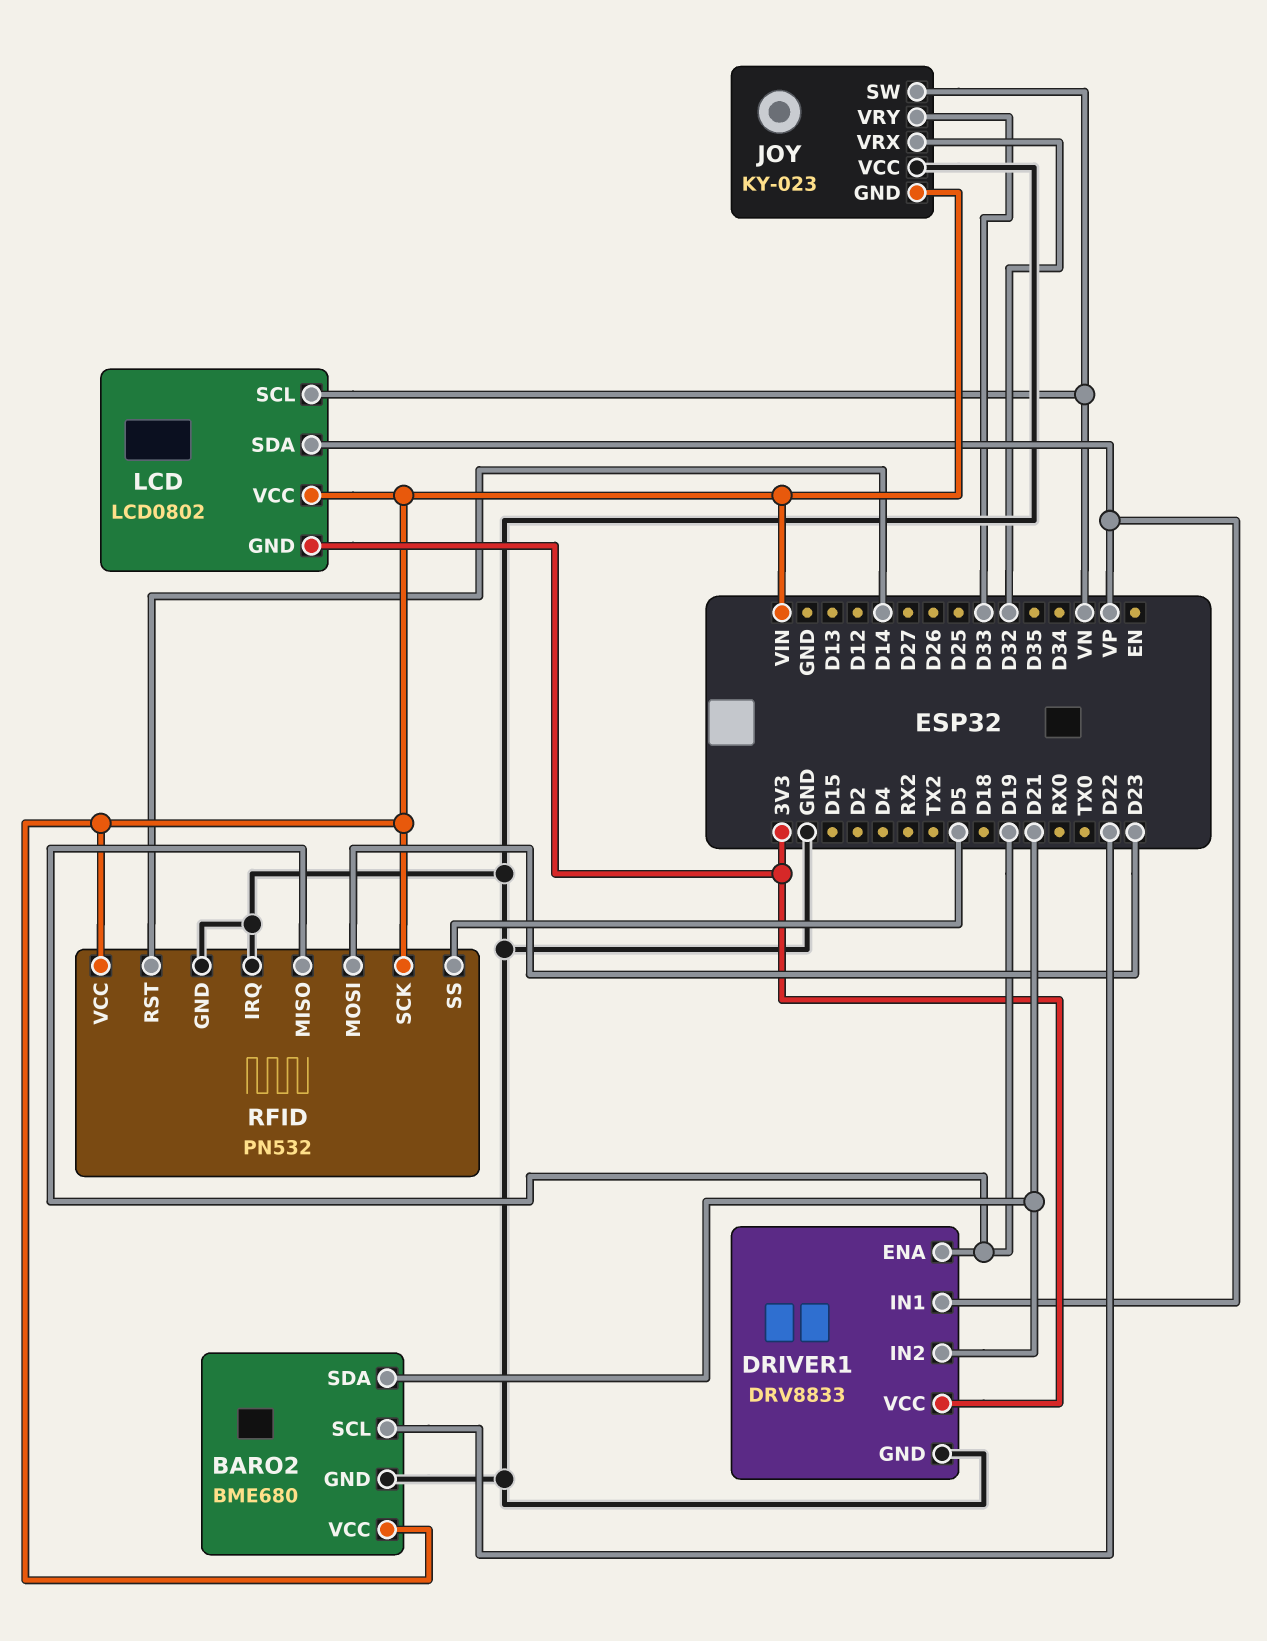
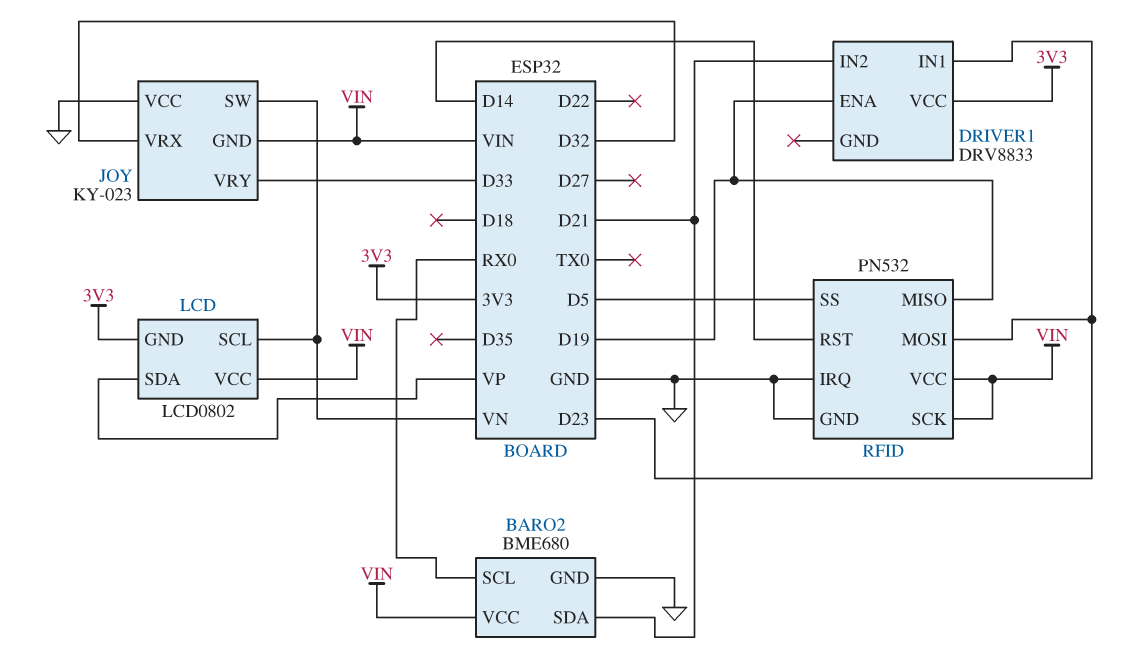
BARO2 pin SCL: D22 -> RX0
DRIVER1 pin GND: GND -> none
DRIVER1 pin IN1: VP -> D23

